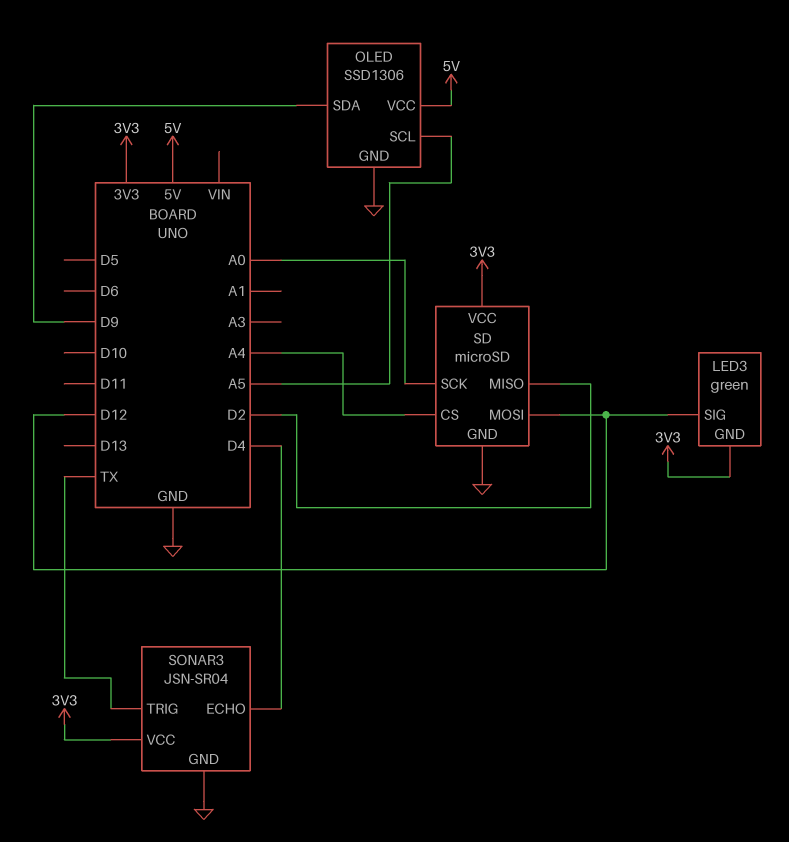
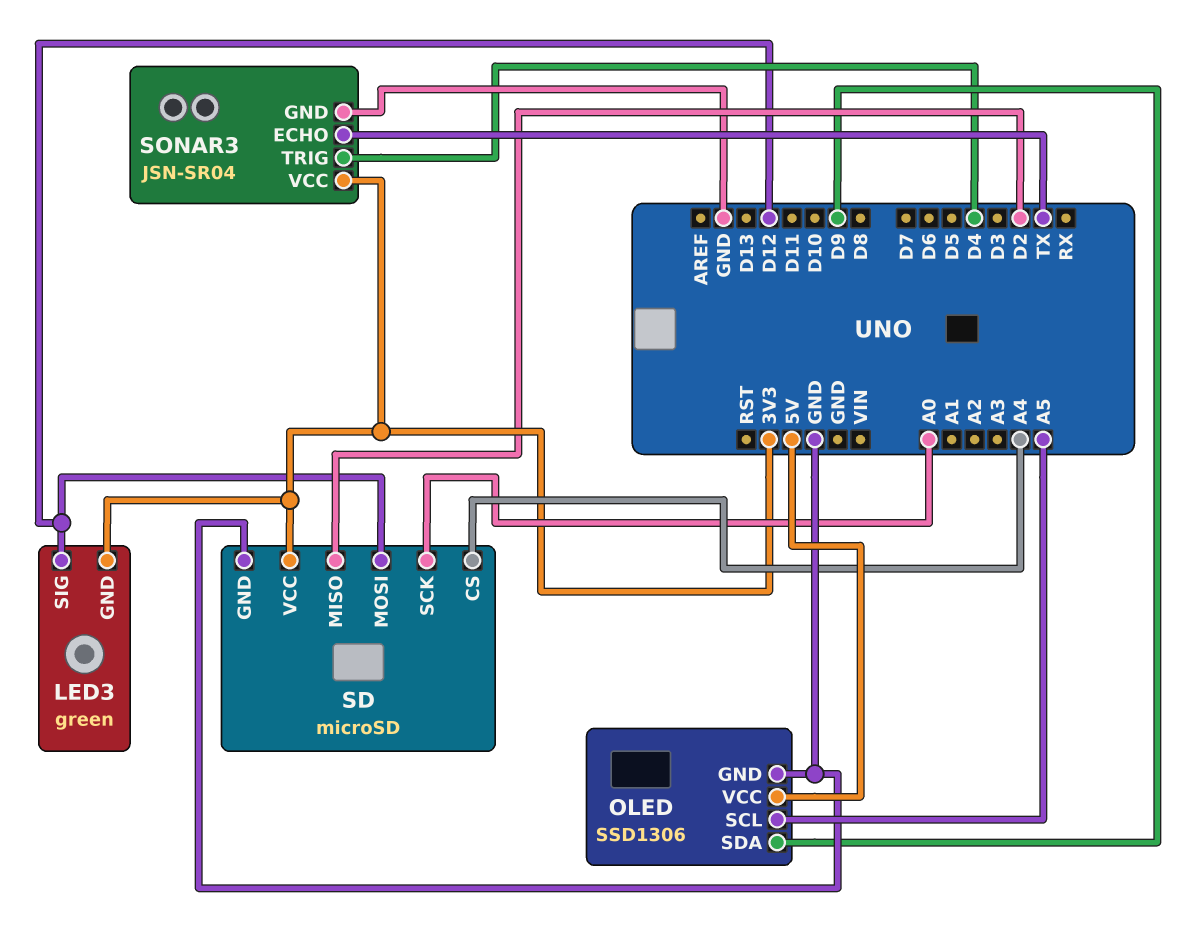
SONAR3 pin ECHO: D4 -> TX
SONAR3 pin TRIG: TX -> D4

